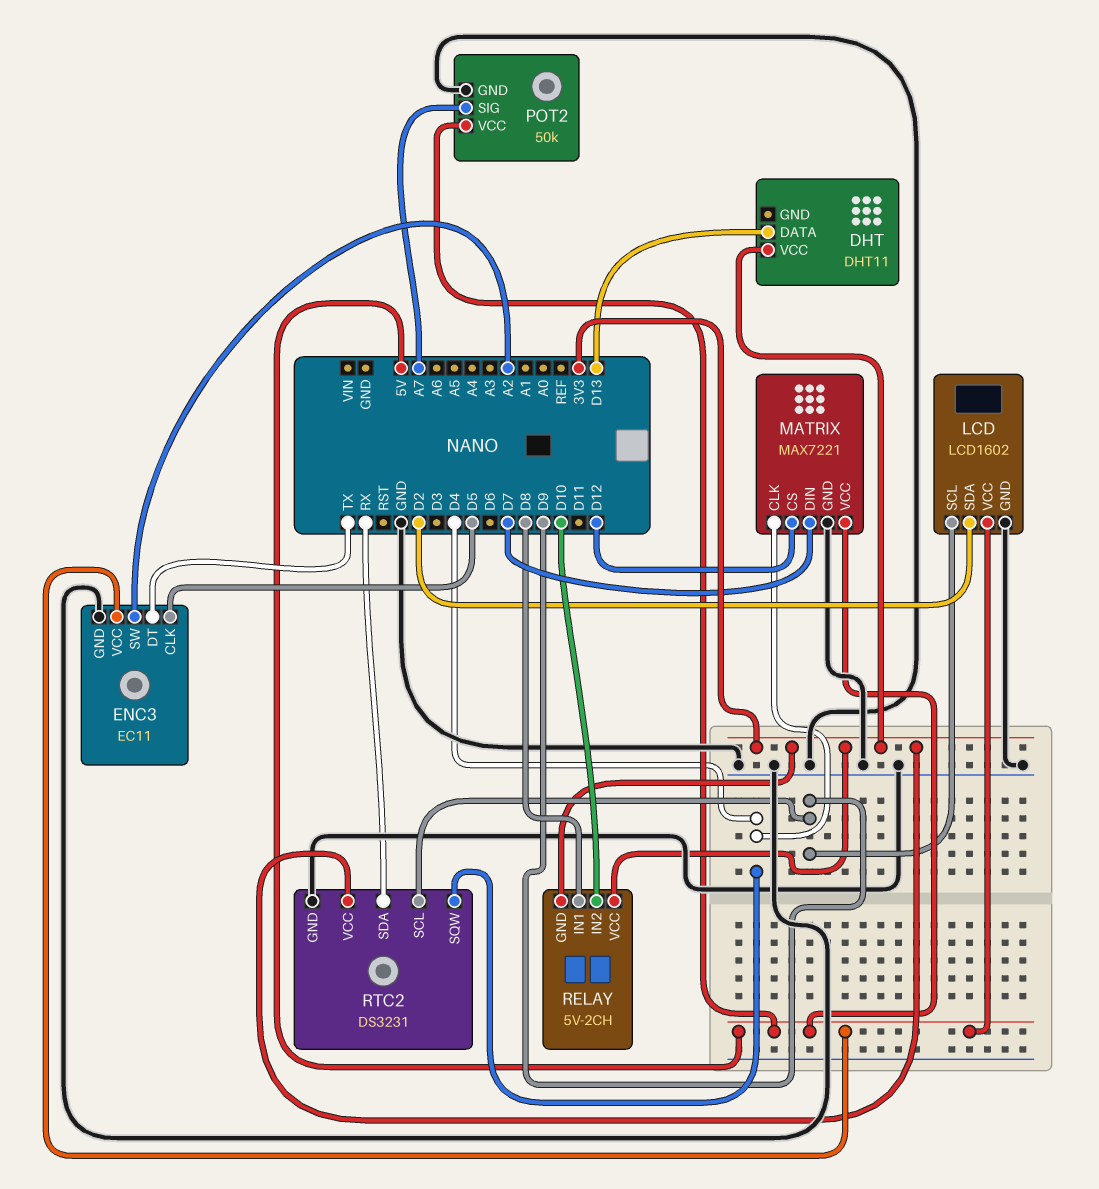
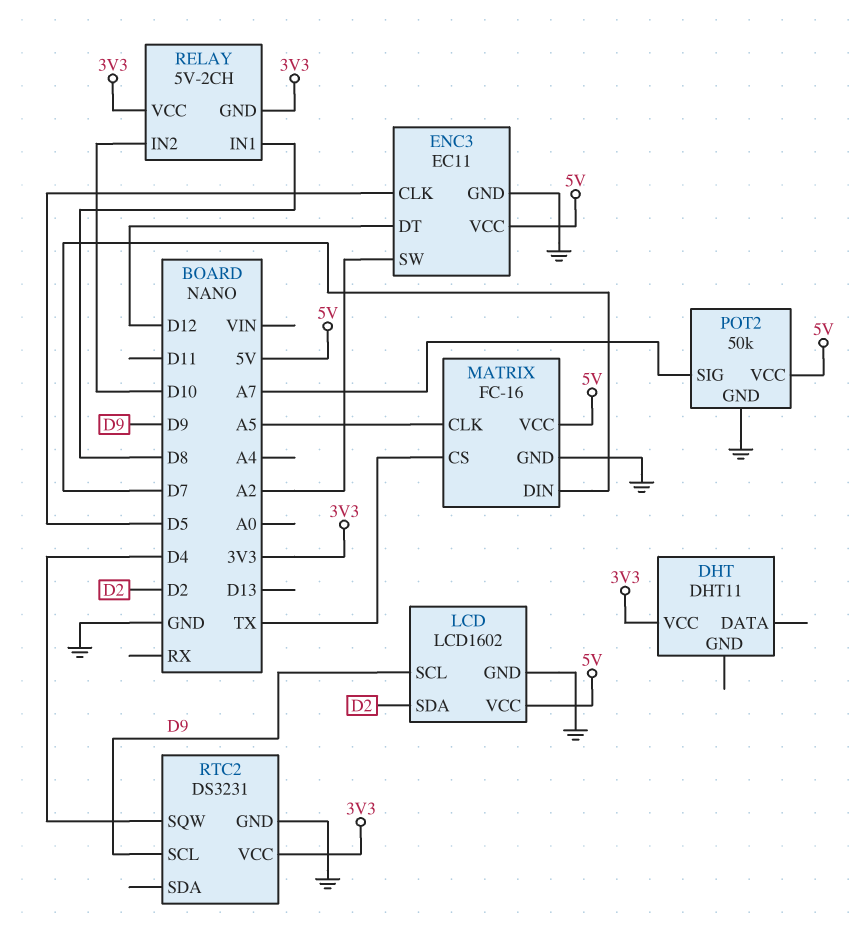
DHT pin DATA: D13 -> none
ENC3 pin DT: TX -> D12
MATRIX: MAX7221 -> FC-16
MATRIX pin CLK: D4 -> A5
MATRIX pin CS: D12 -> TX
RTC2 pin SDA: RX -> none

